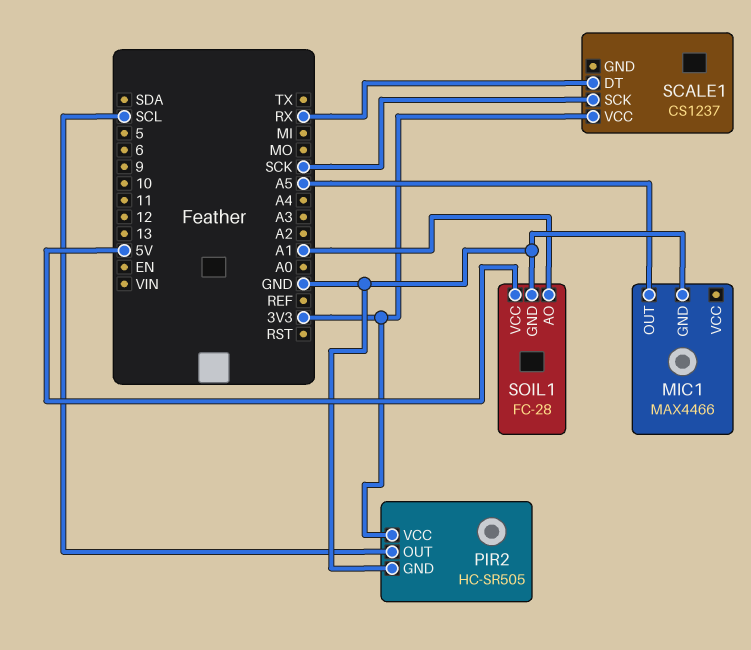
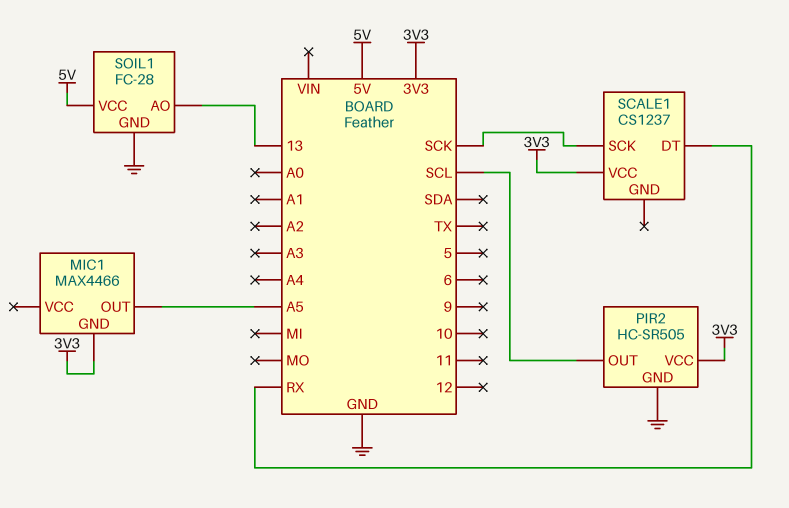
MIC1 pin GND: GND -> 3V3
SOIL1 pin AO: A1 -> 13

